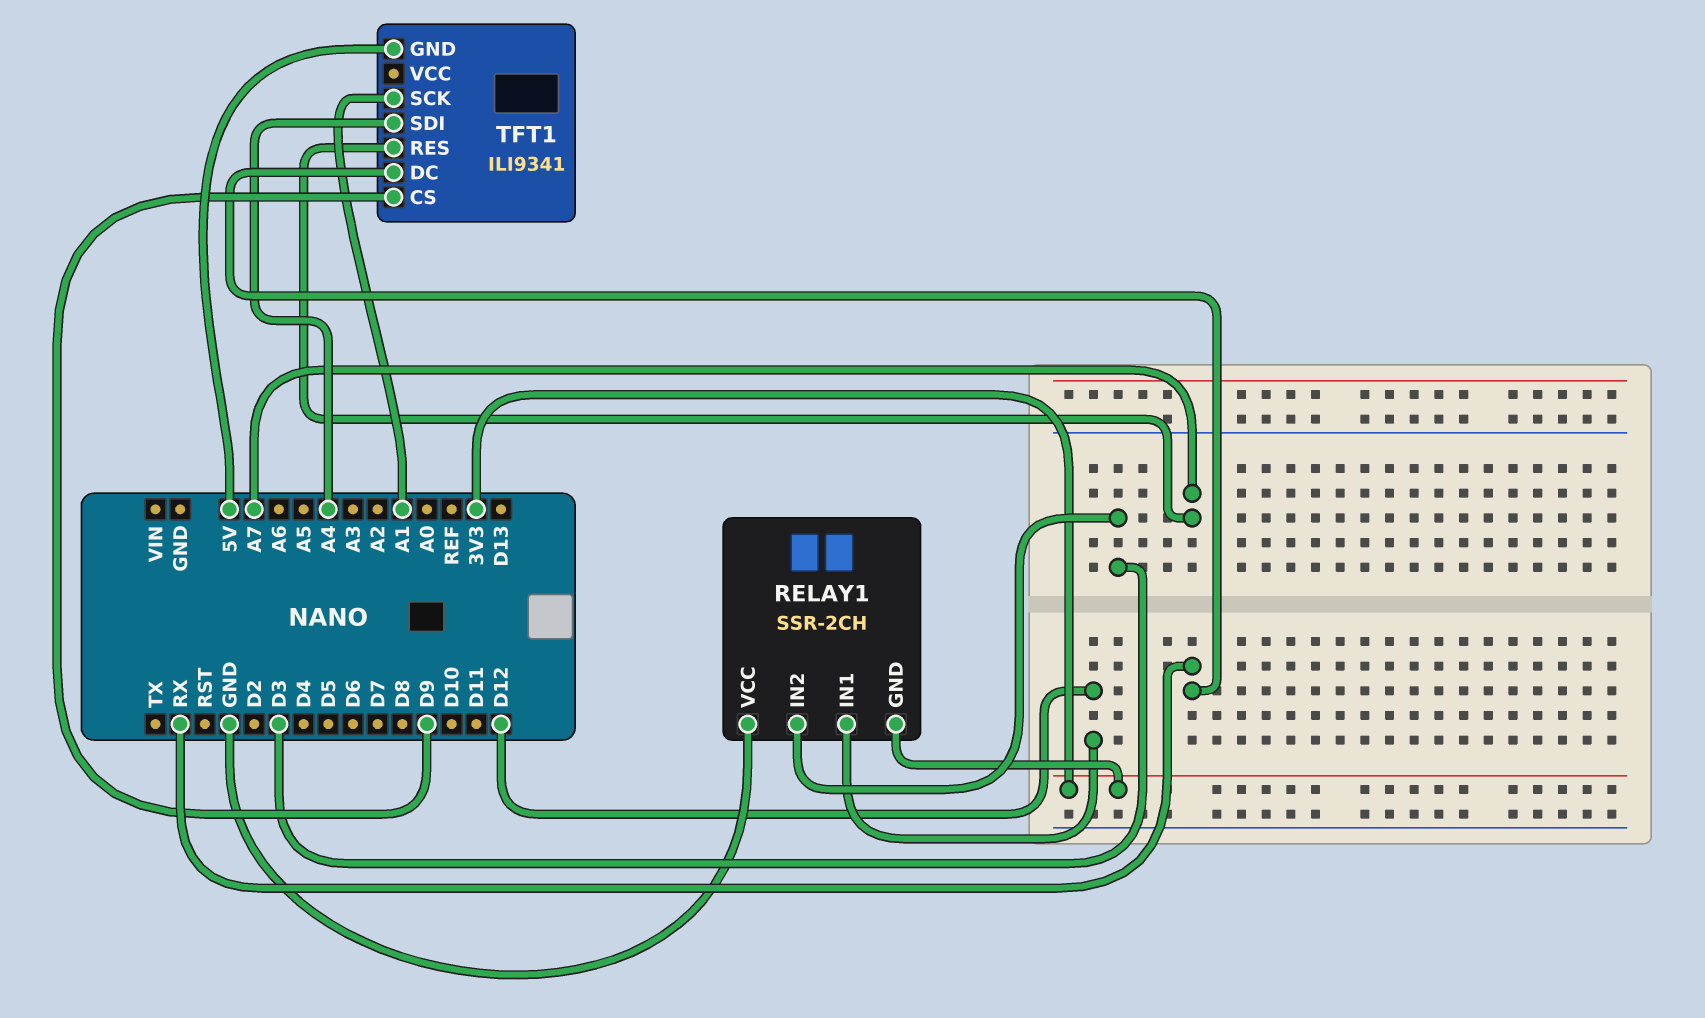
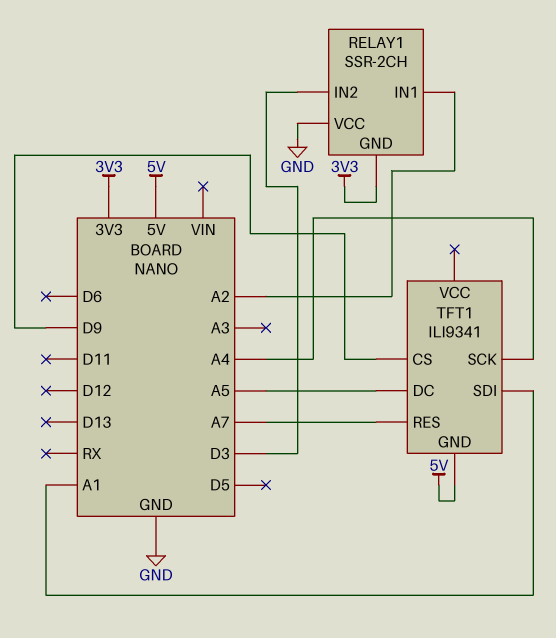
RELAY1 pin IN1: D12 -> A2
TFT1 pin DC: RX -> A5
TFT1 pin SCK: A1 -> A4
TFT1 pin SDI: A4 -> A1

